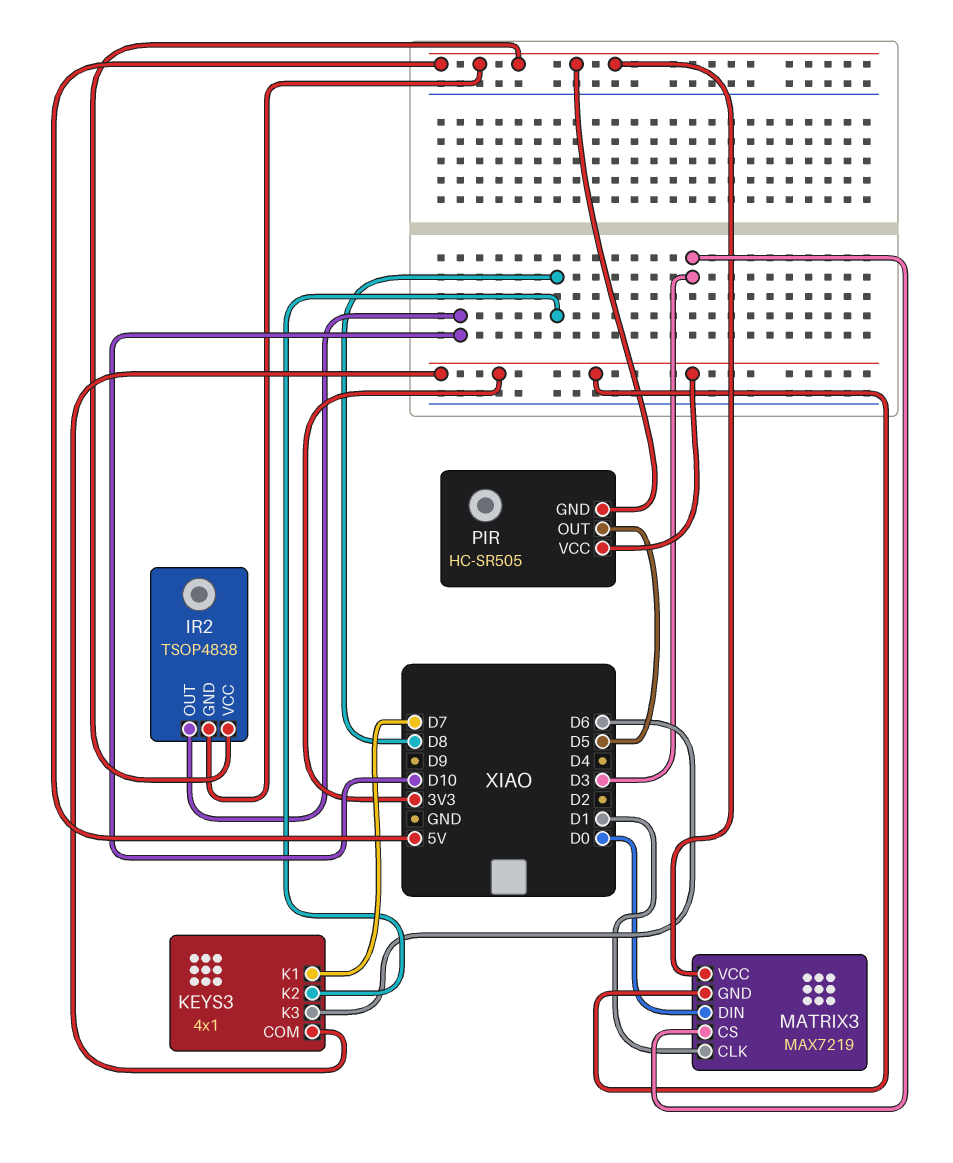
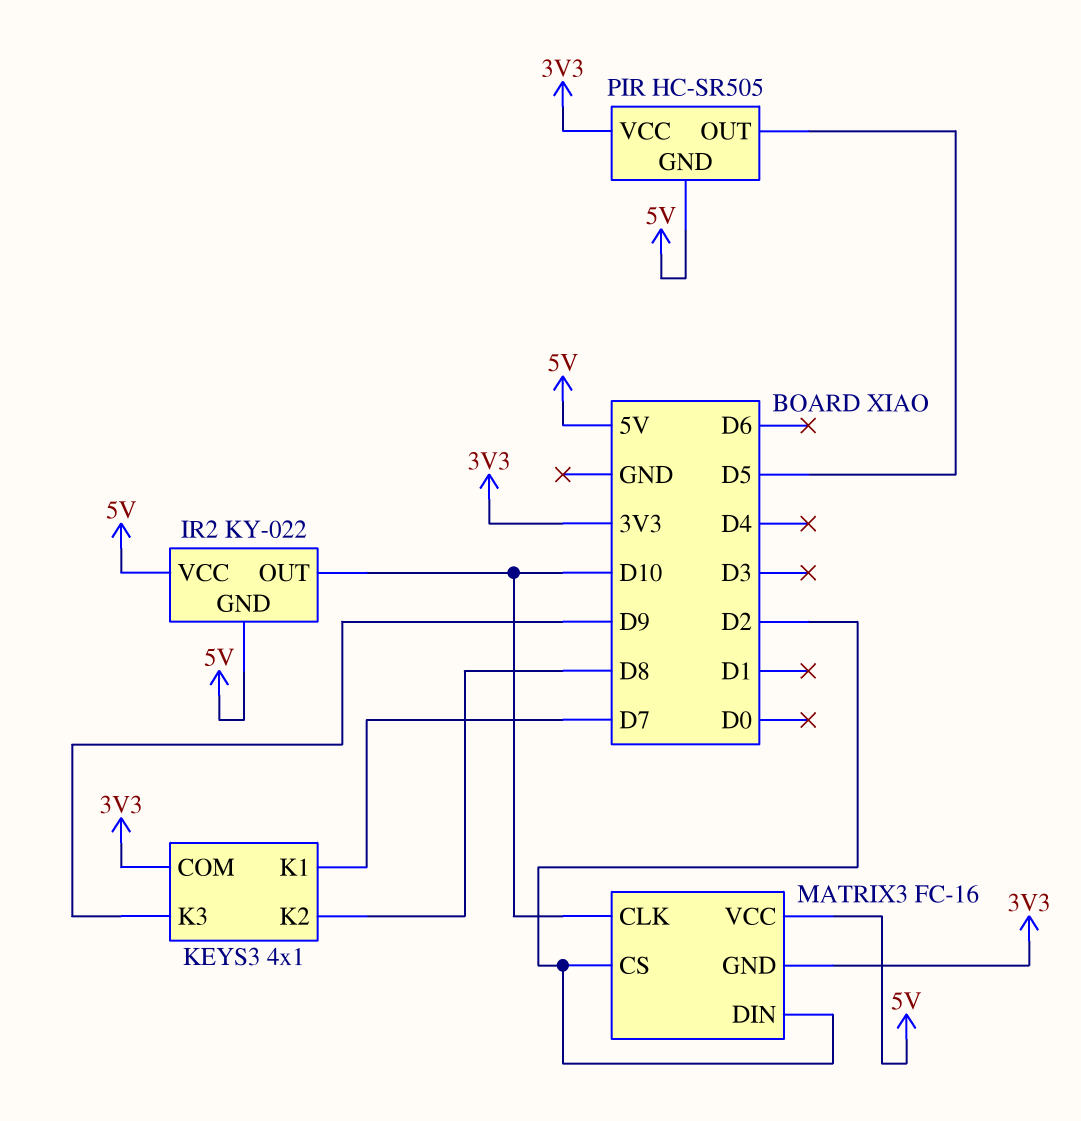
IR2: TSOP4838 -> KY-022
KEYS3 pin K3: D6 -> D9
MATRIX3: MAX7219 -> FC-16
MATRIX3 pin CLK: D1 -> D10
MATRIX3 pin CS: D3 -> D2
MATRIX3 pin DIN: D0 -> D2

